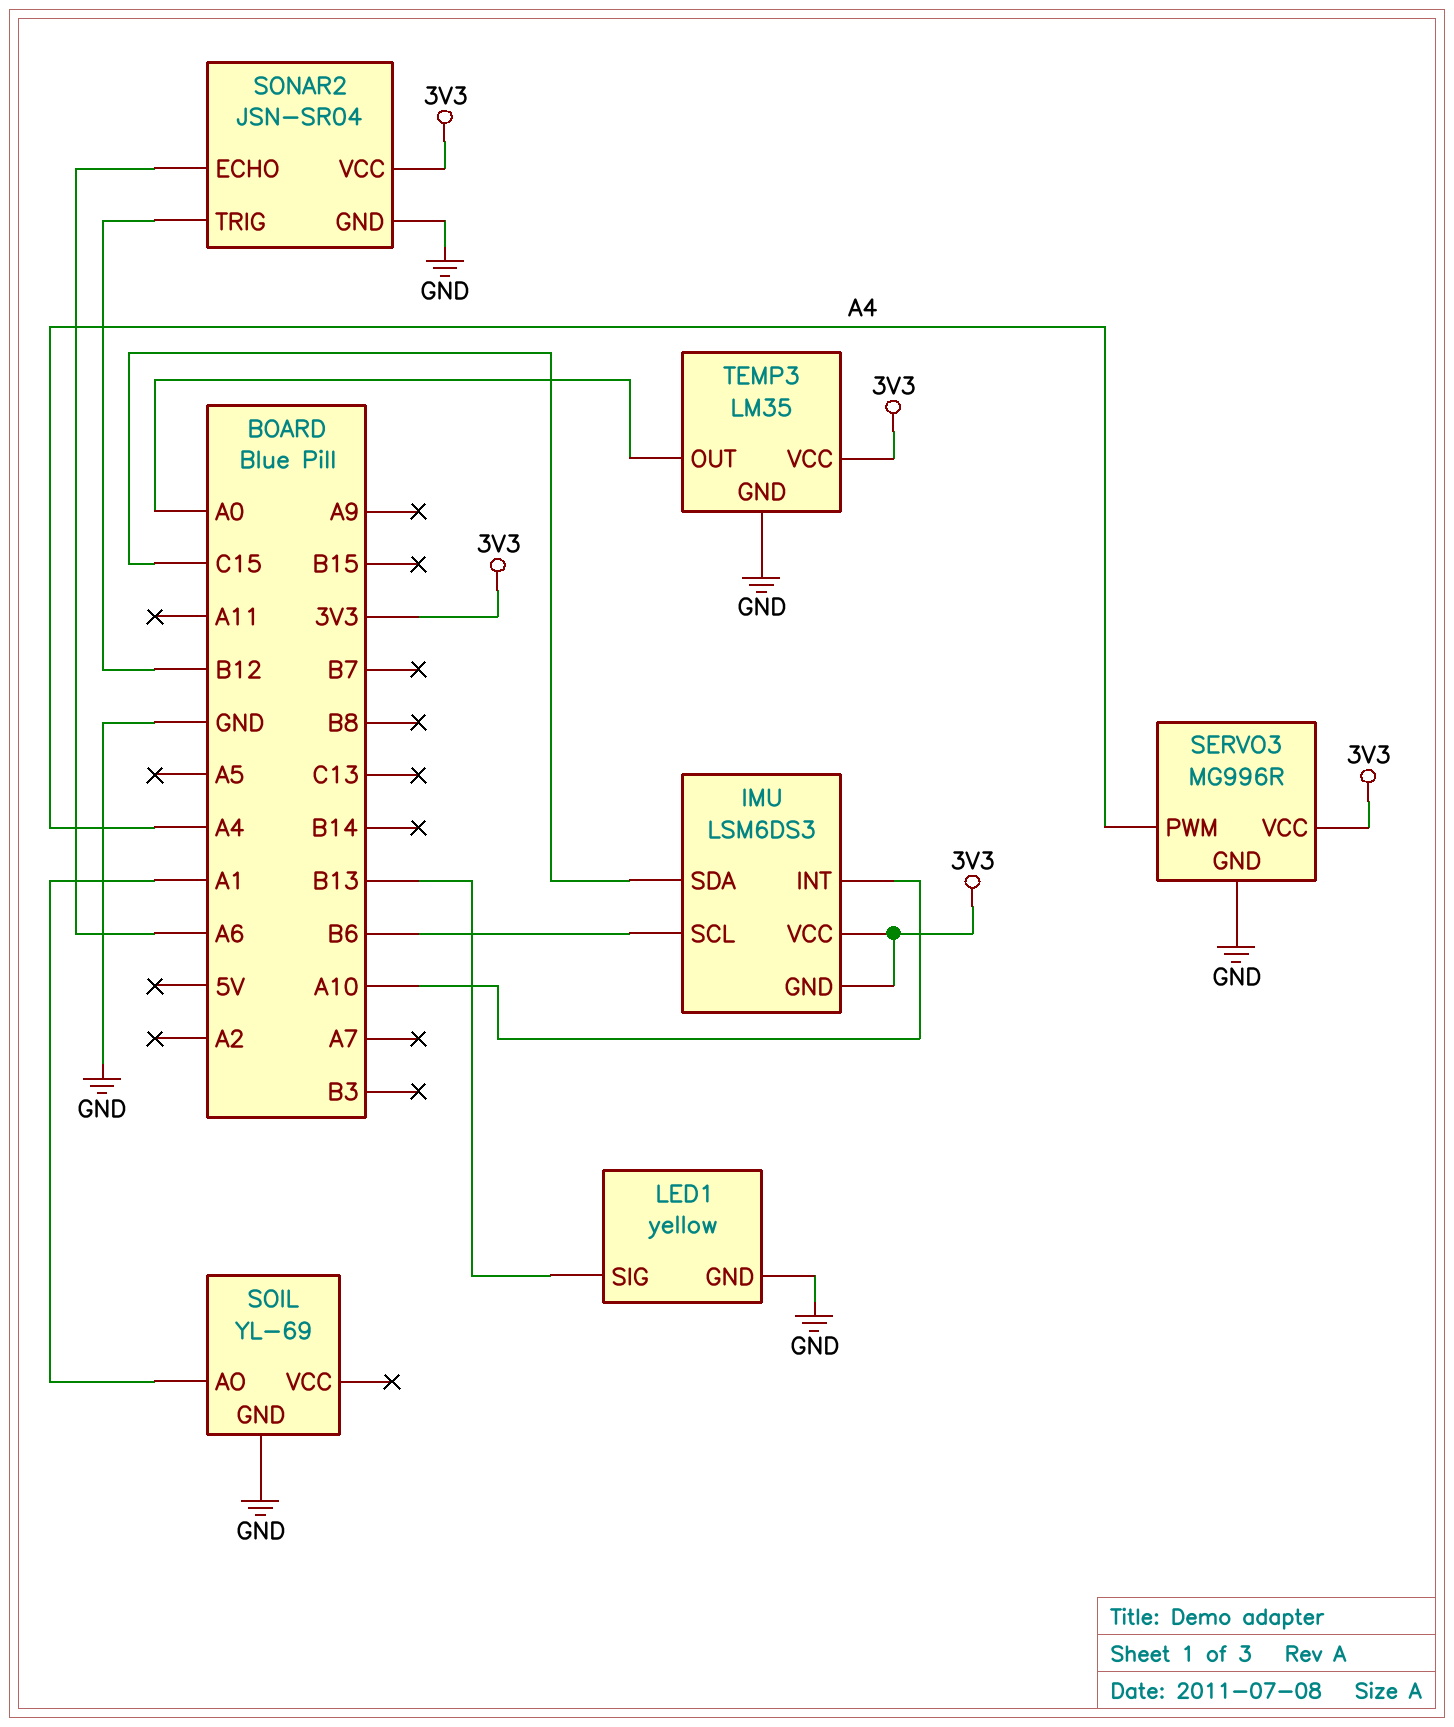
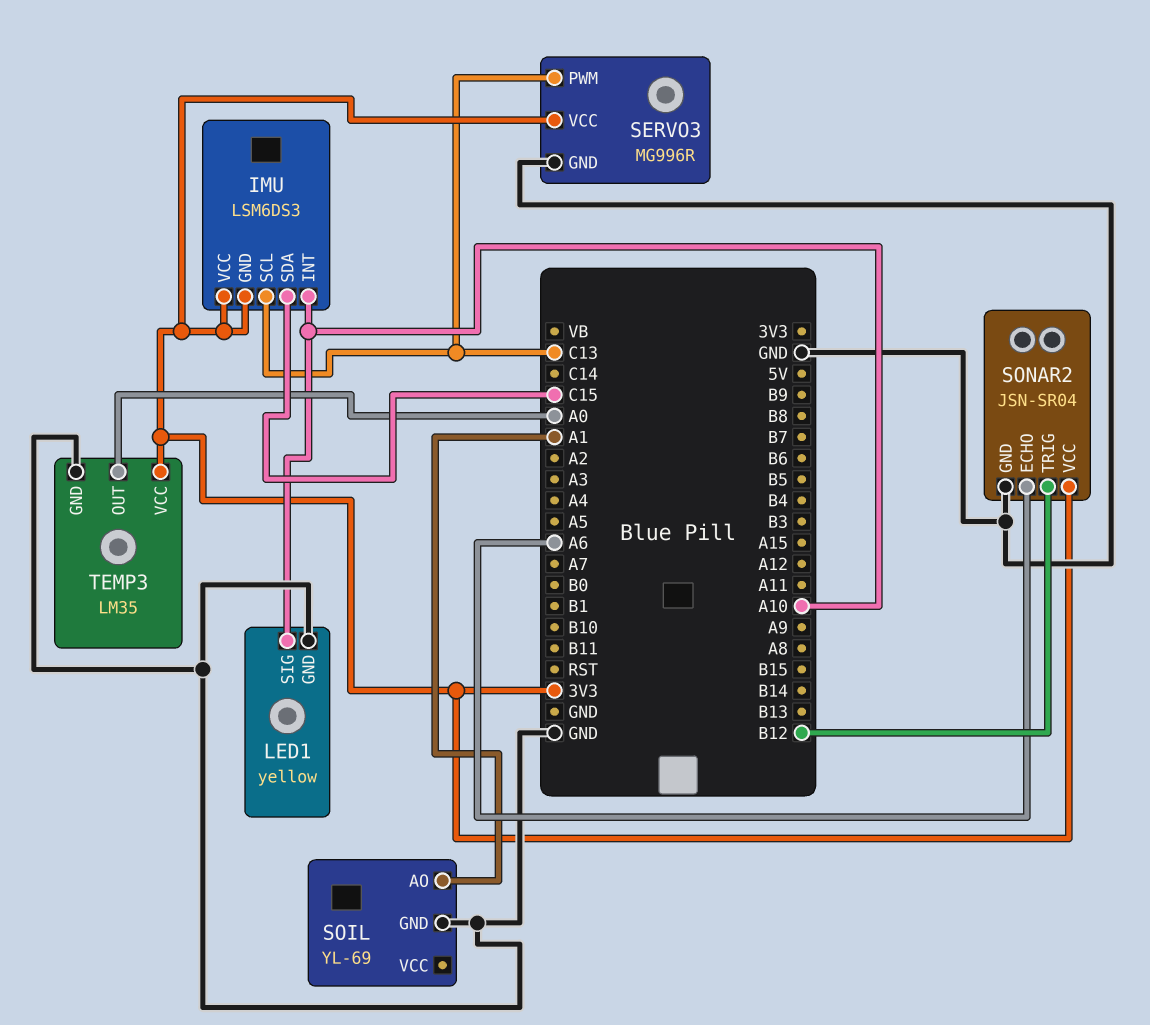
IMU pin SCL: B6 -> C13
LED1 pin SIG: B13 -> A10
SERVO3 pin PWM: A4 -> C13

